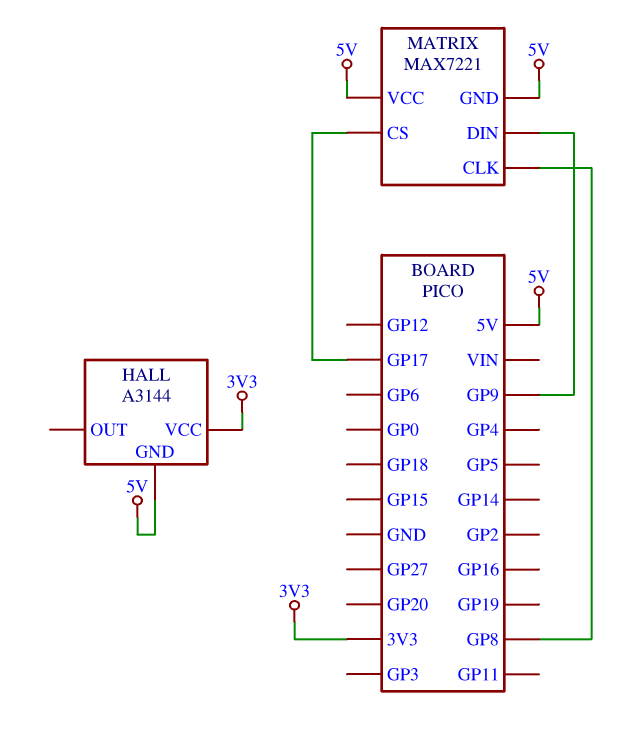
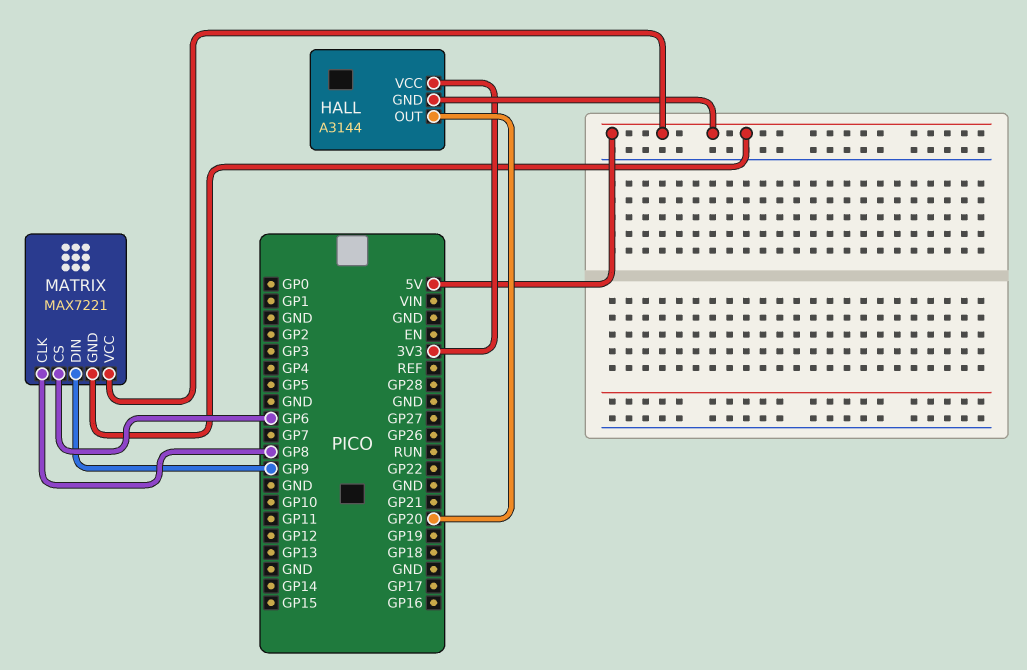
HALL pin OUT: none -> GP20
MATRIX pin CS: GP17 -> GP6

